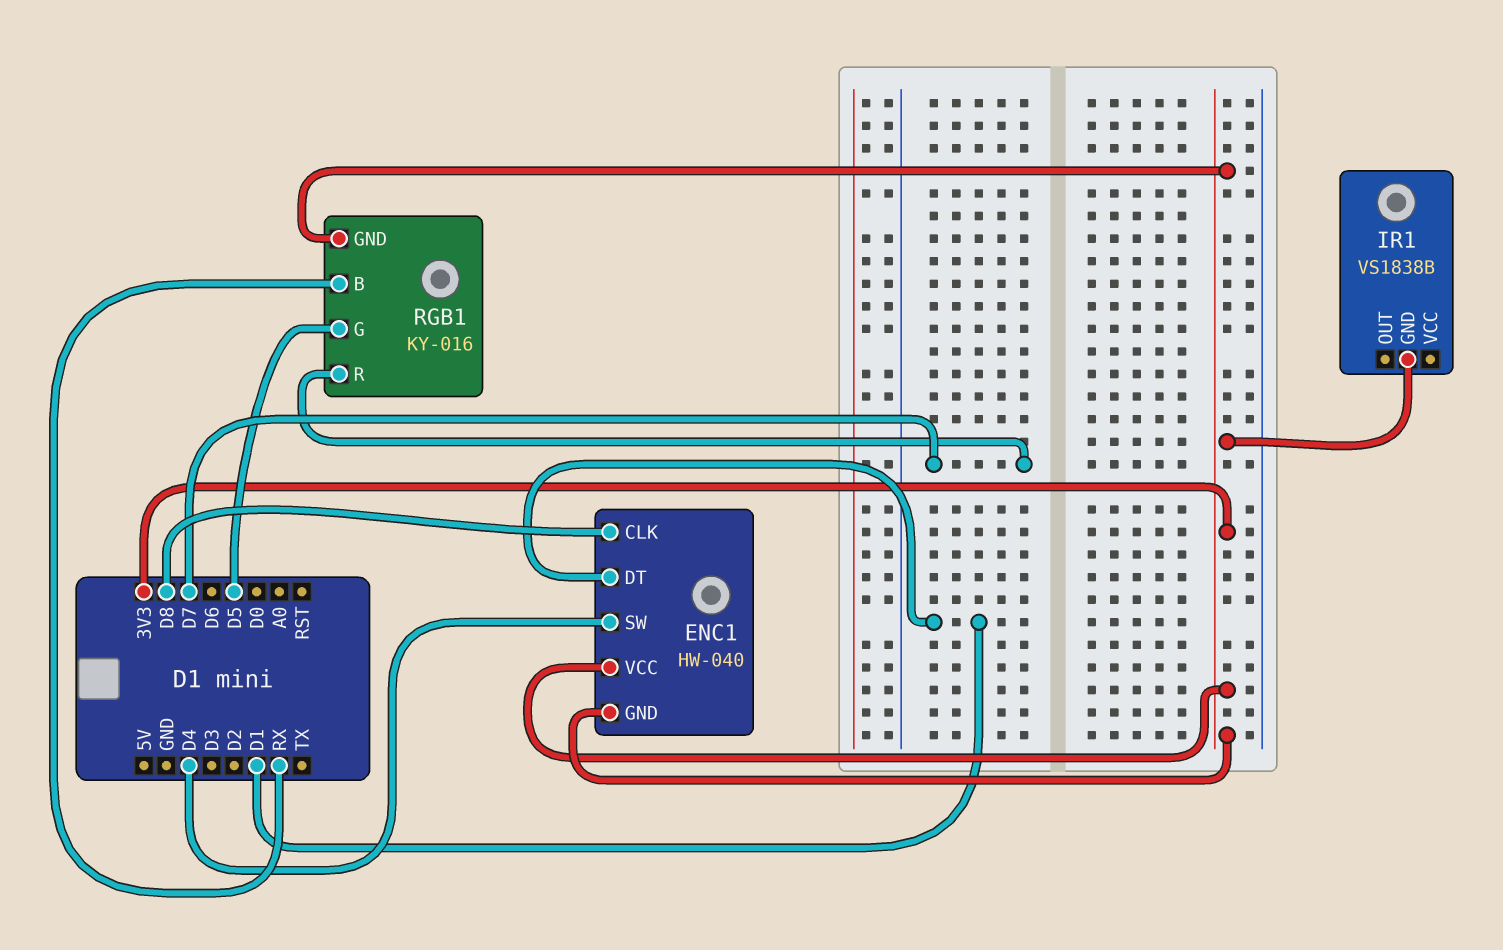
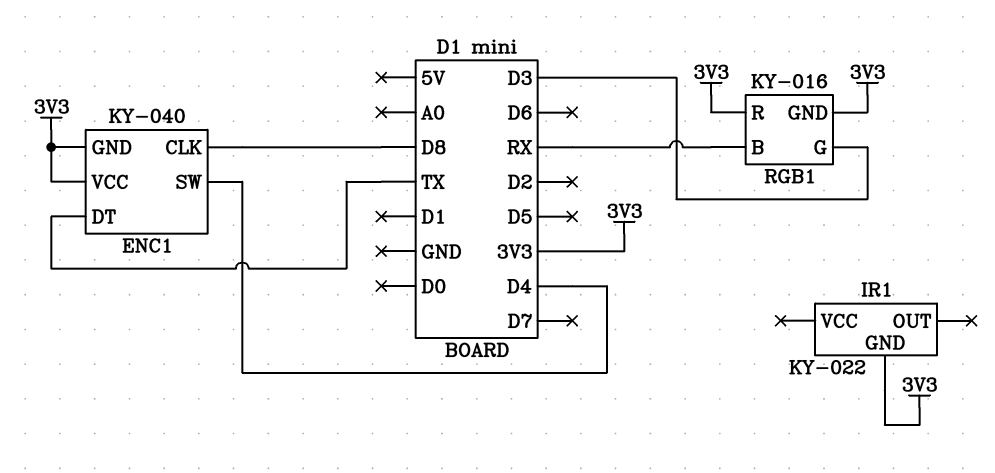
ENC1: HW-040 -> KY-040
ENC1 pin DT: D1 -> TX
IR1: VS1838B -> KY-022
RGB1 pin G: D5 -> D3
RGB1 pin R: D7 -> 3V3

